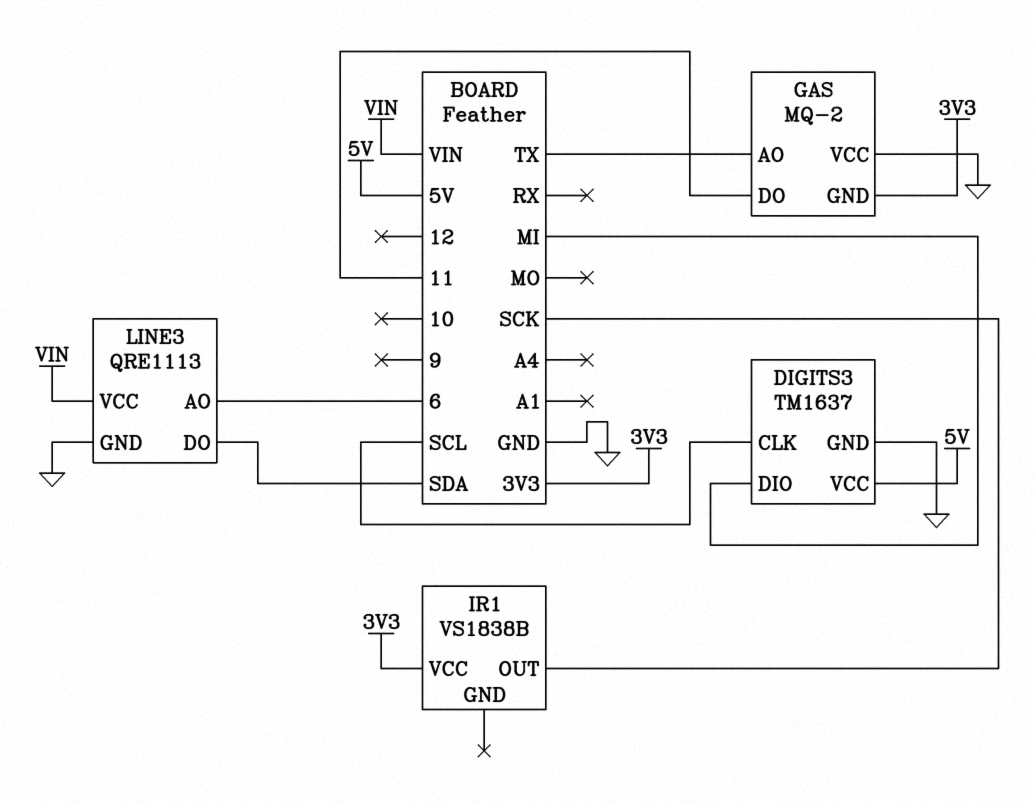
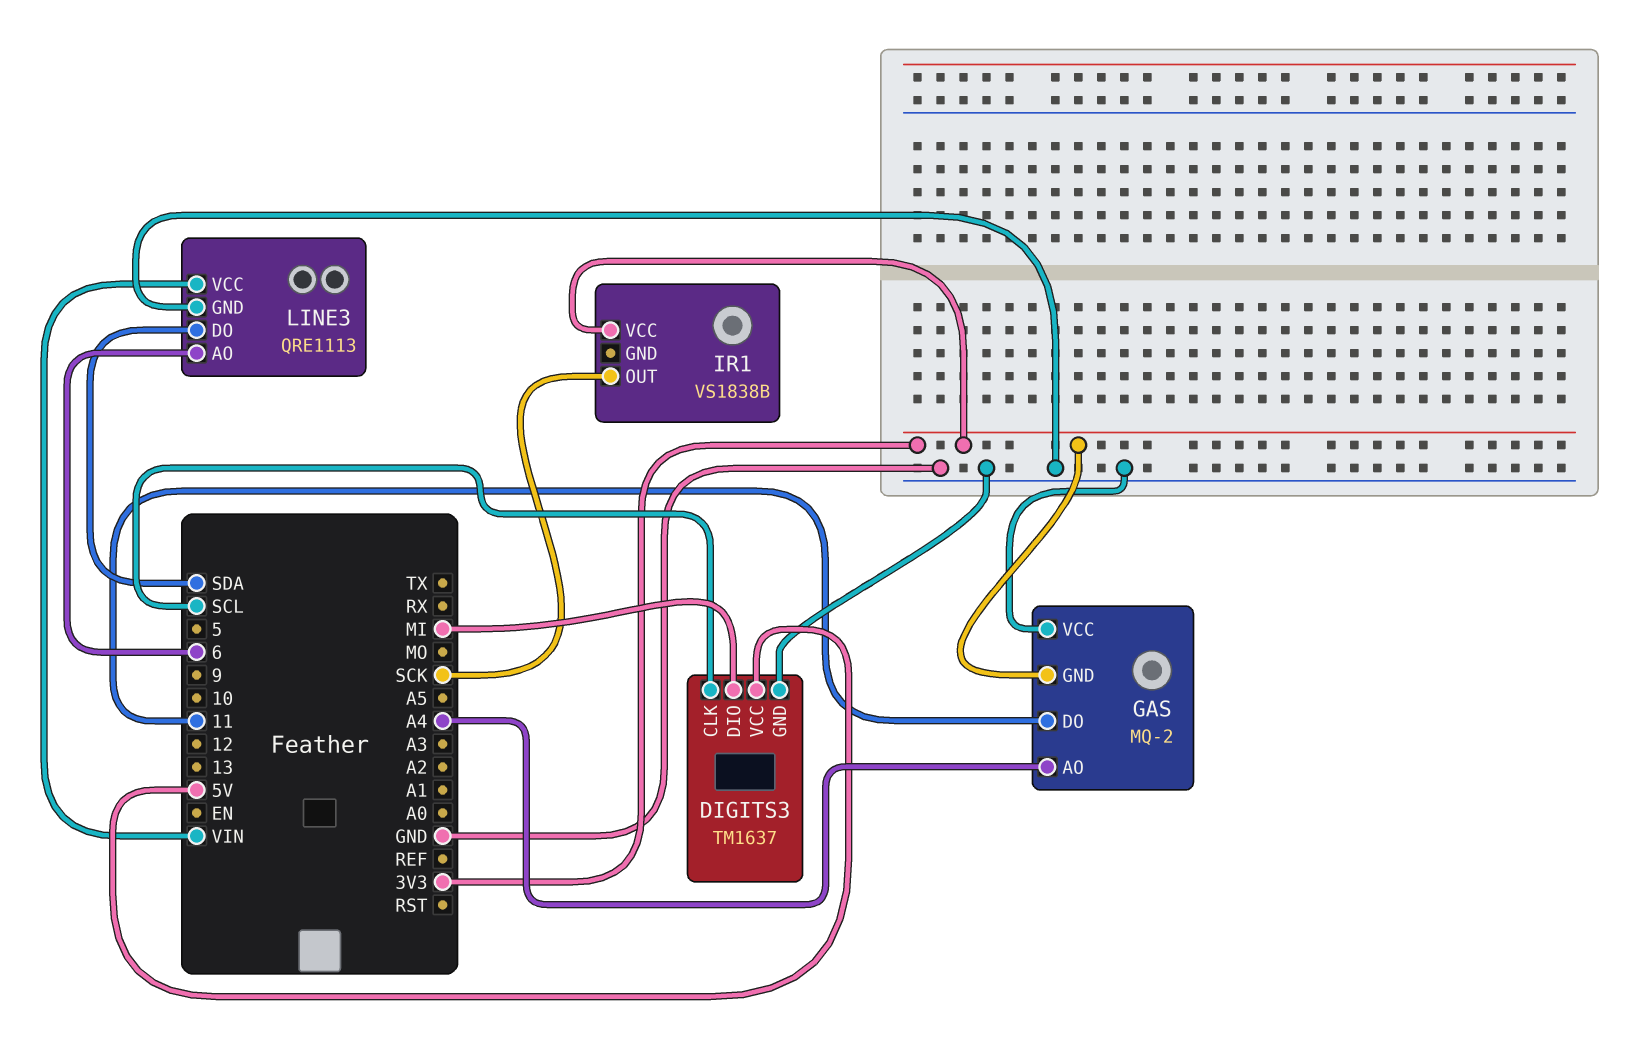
GAS pin AO: TX -> A4

